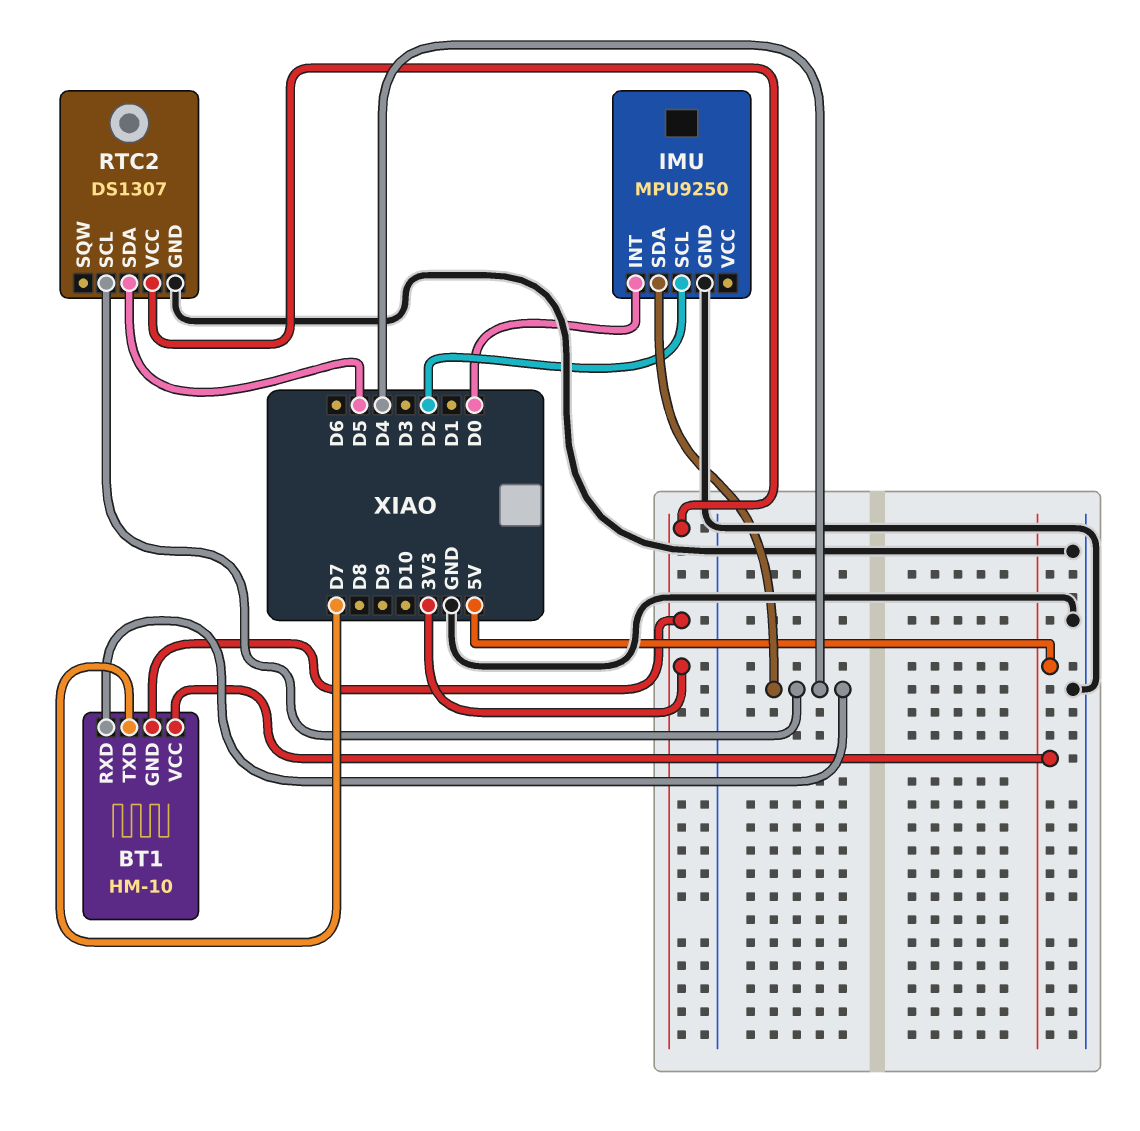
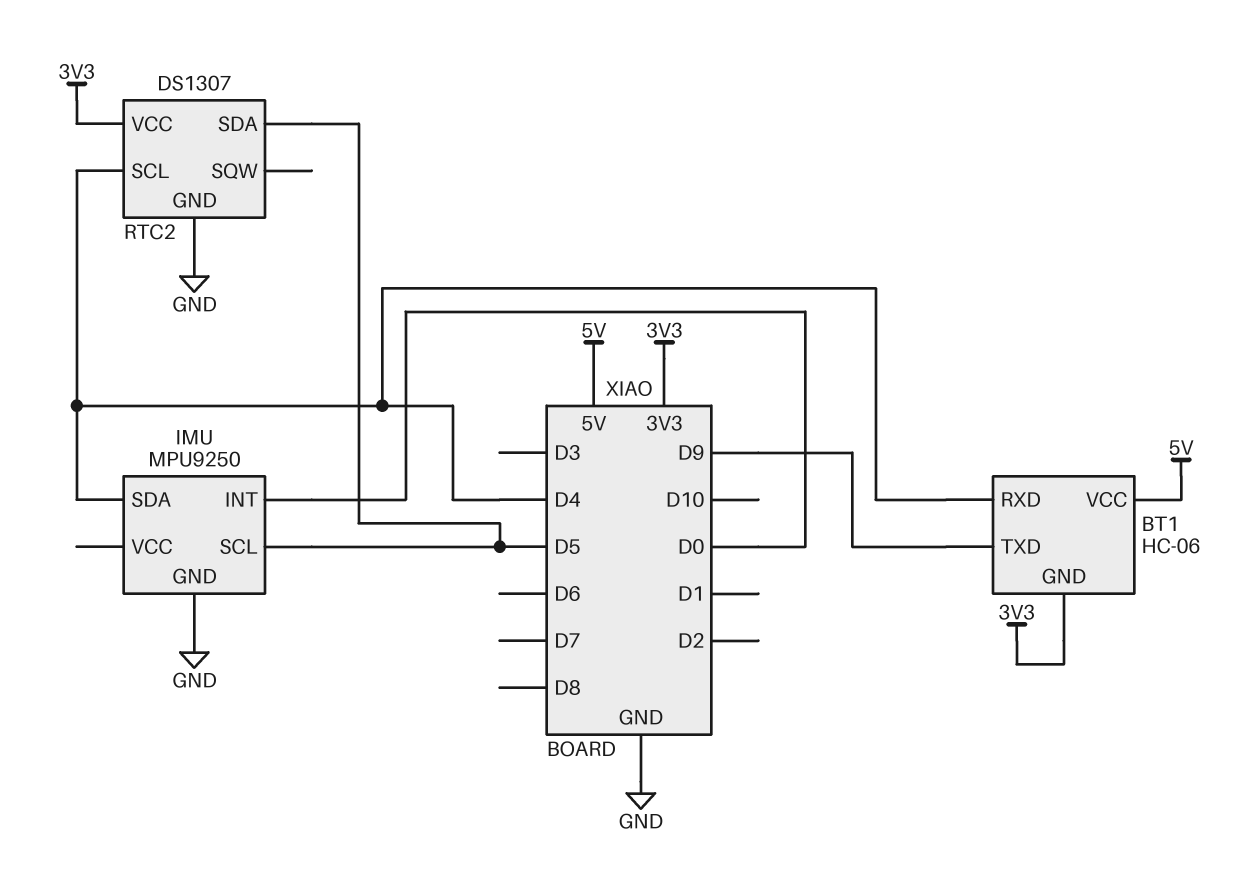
BT1: HM-10 -> HC-06
BT1 pin TXD: D7 -> D9
IMU pin SCL: D2 -> D5

